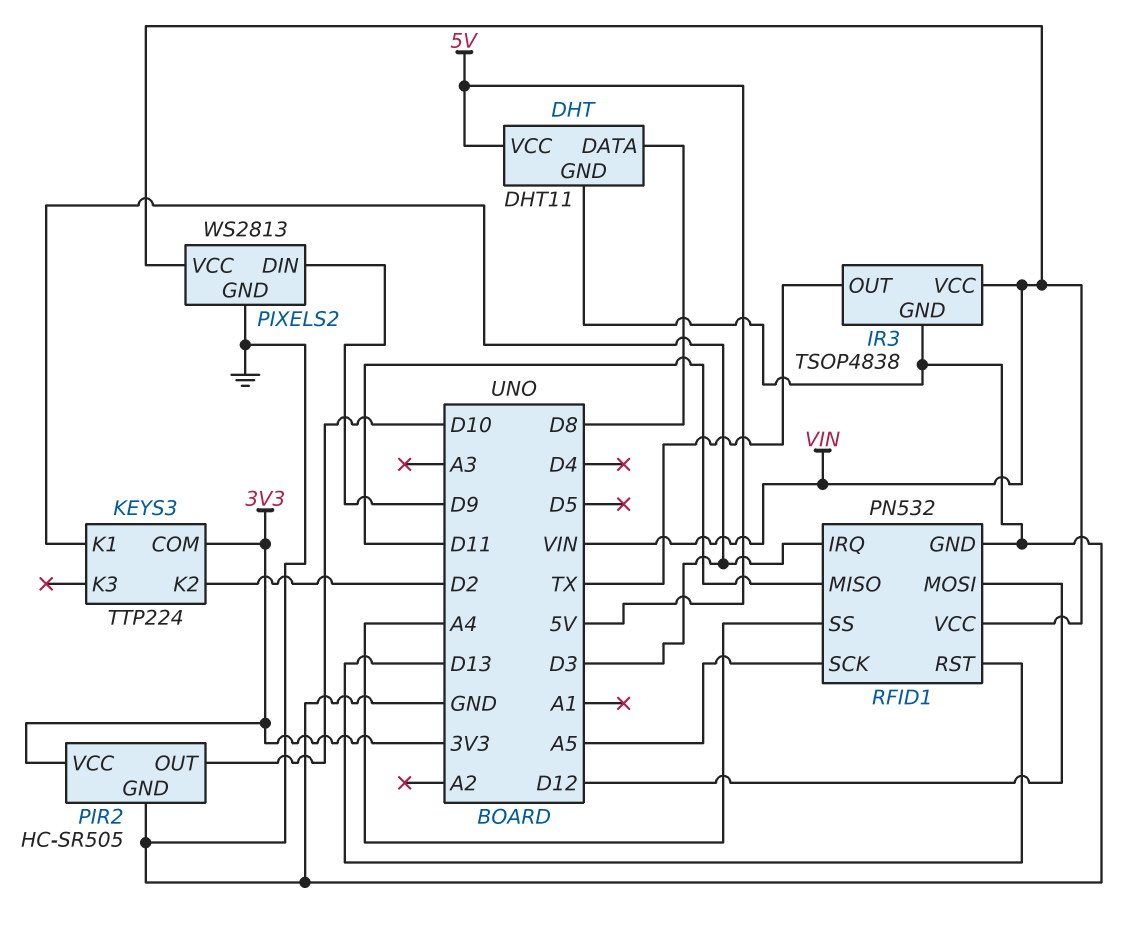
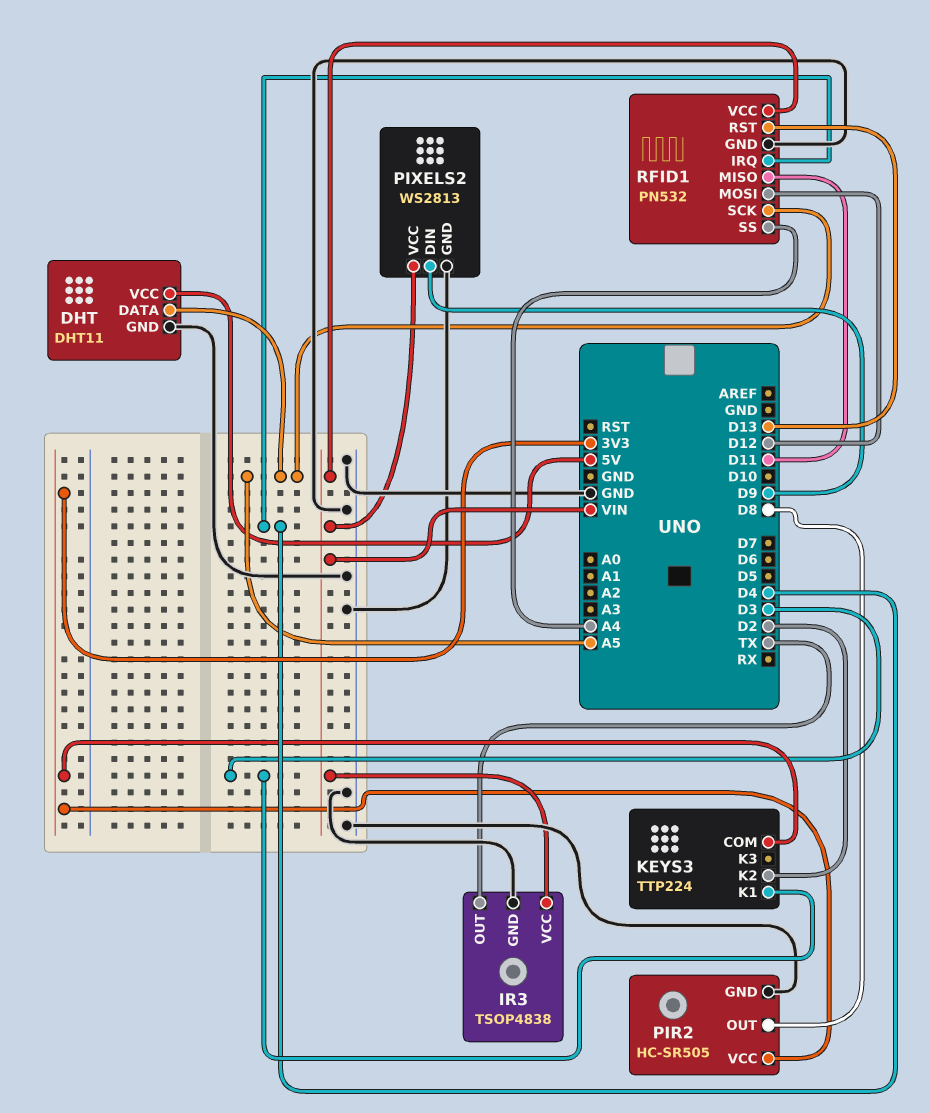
DHT pin DATA: D8 -> A5
PIR2 pin OUT: D10 -> D8
RFID1 pin IRQ: D3 -> D4

